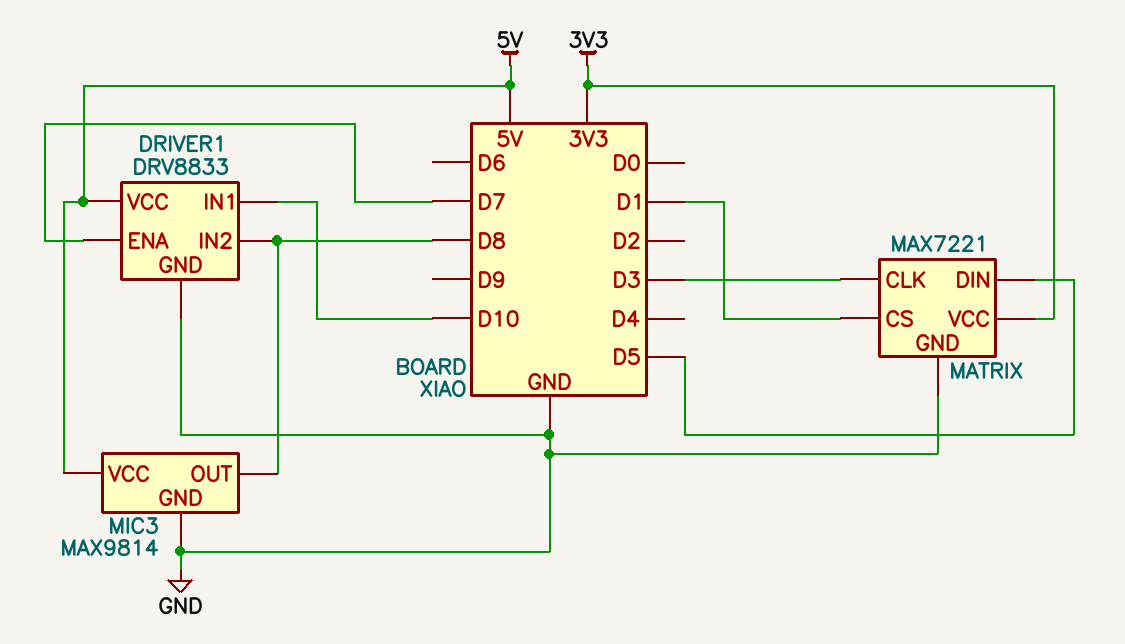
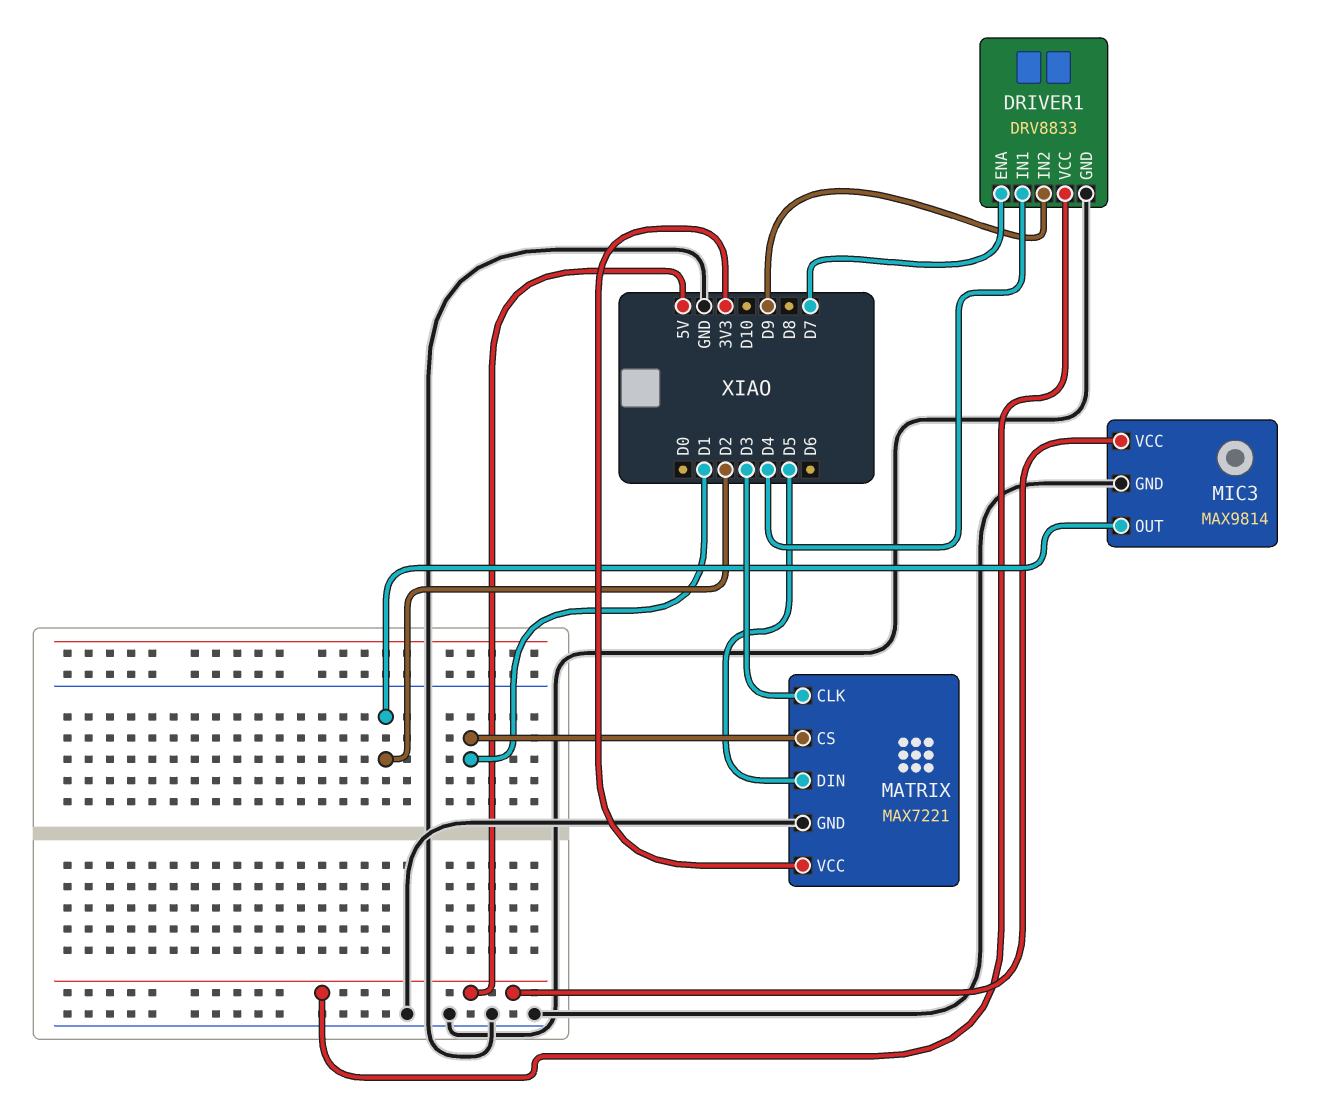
DRIVER1 pin IN1: D10 -> D4
DRIVER1 pin IN2: D8 -> D9
MIC3 pin OUT: D8 -> D2

